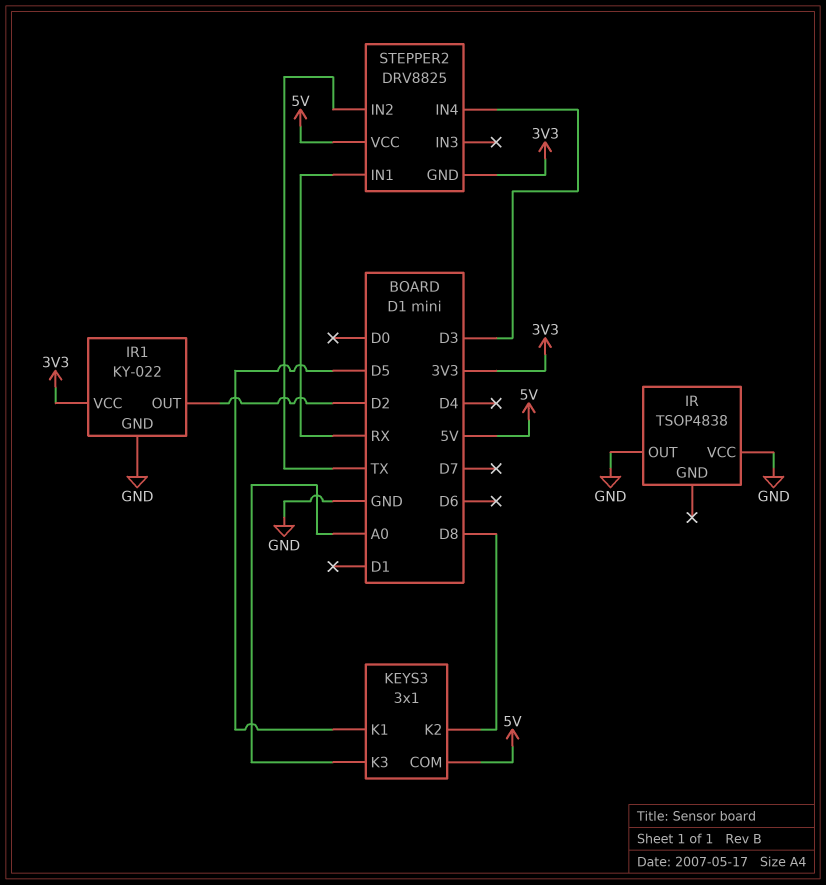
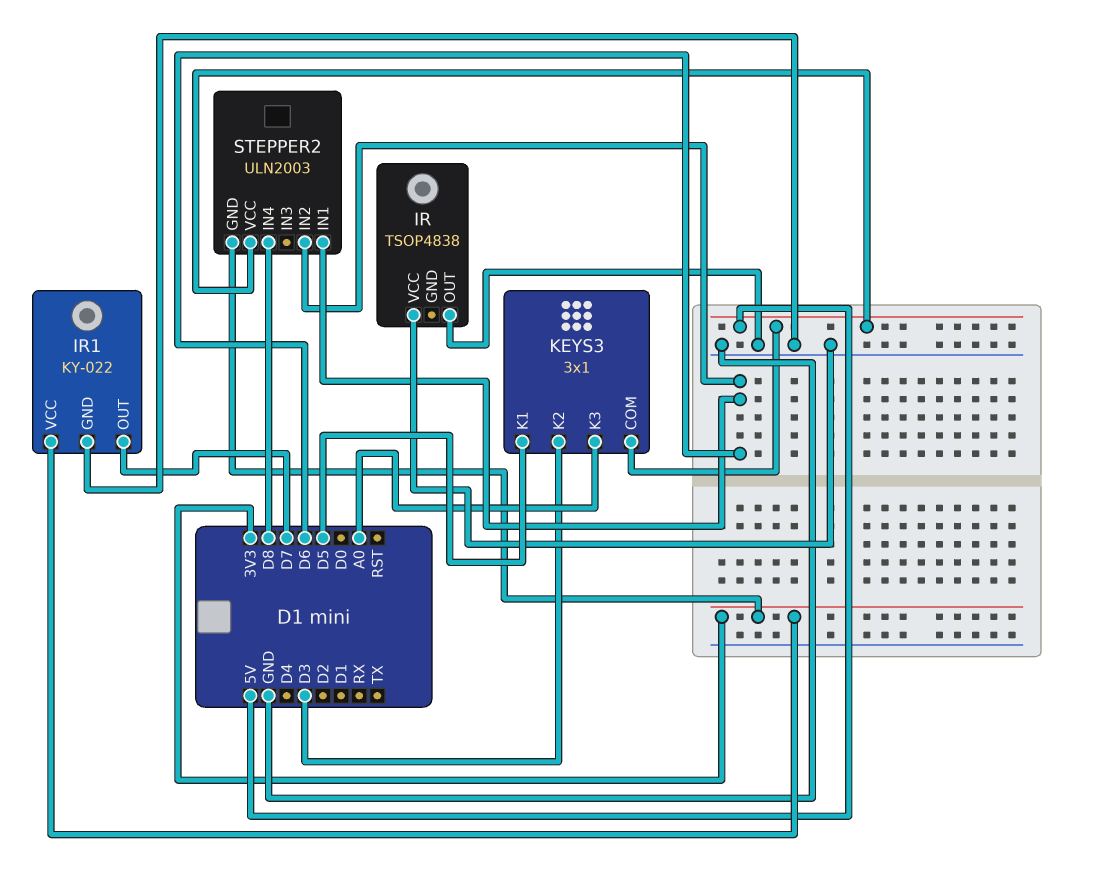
IR1 pin OUT: D2 -> D7
KEYS3 pin K2: D8 -> D3
STEPPER2: DRV8825 -> ULN2003
STEPPER2 pin IN1: RX -> D6
STEPPER2 pin IN2: TX -> D6
STEPPER2 pin IN4: D3 -> D8

